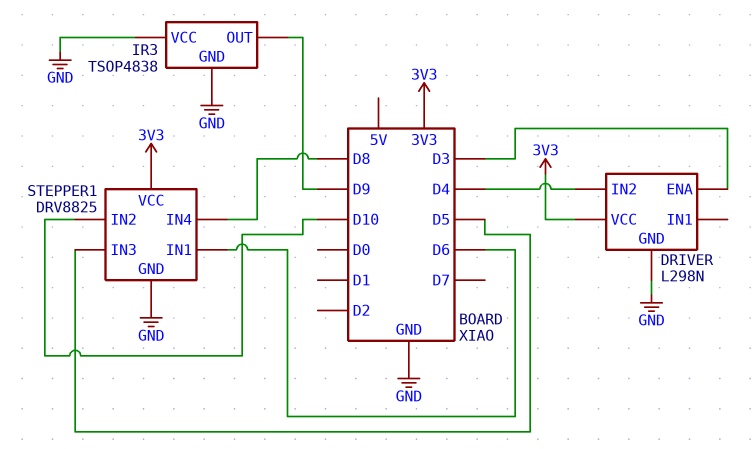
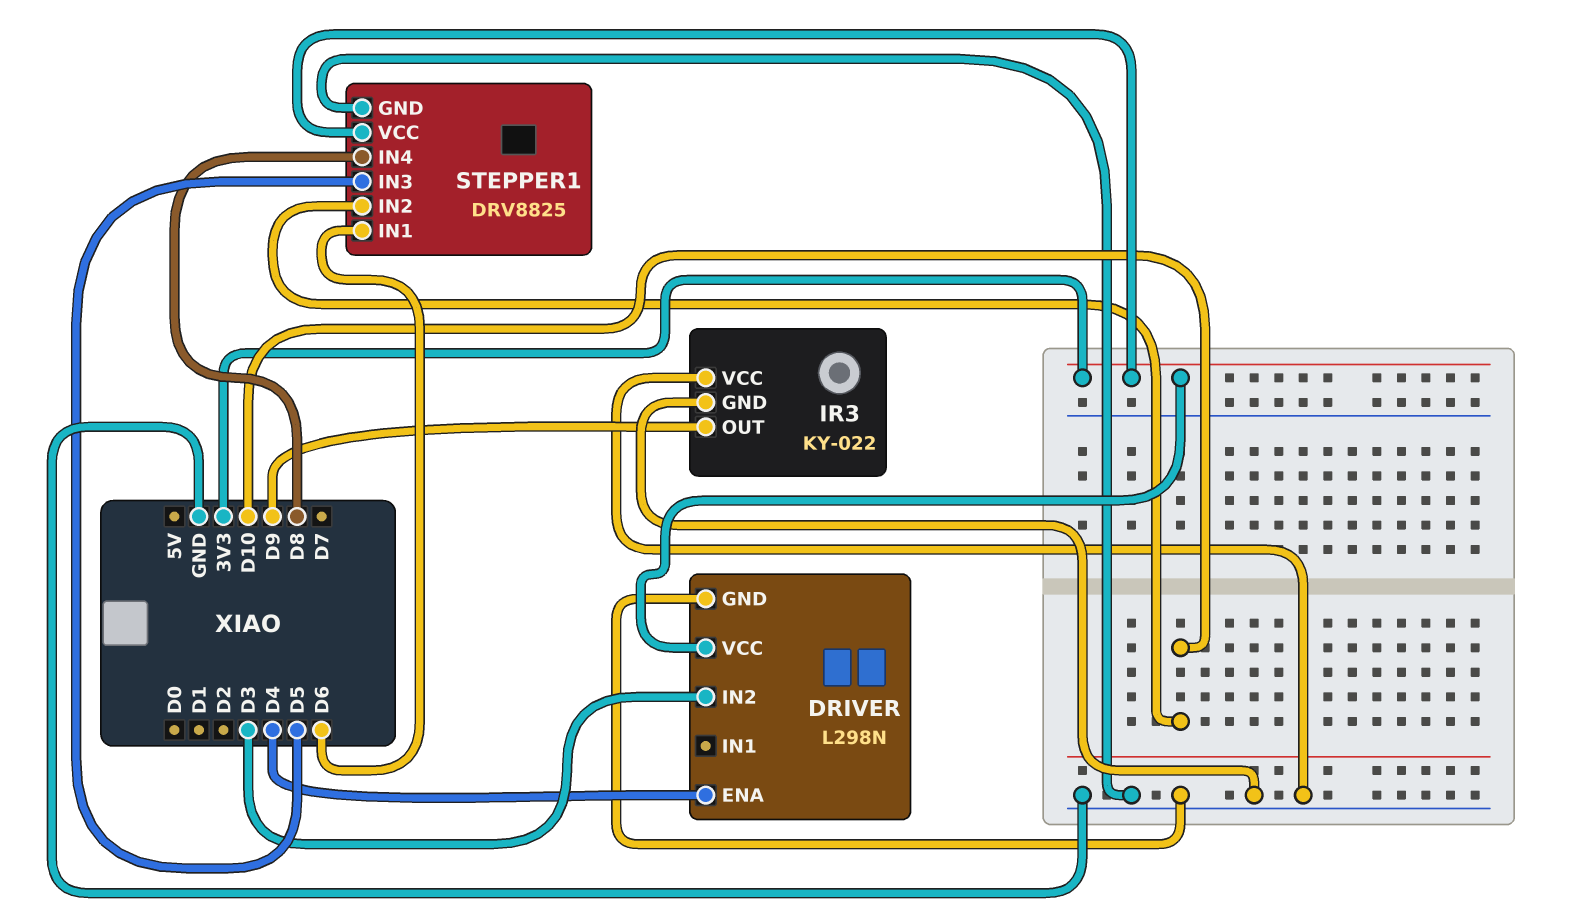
DRIVER pin ENA: D3 -> D4
DRIVER pin IN2: D4 -> D3
IR3: TSOP4838 -> KY-022

